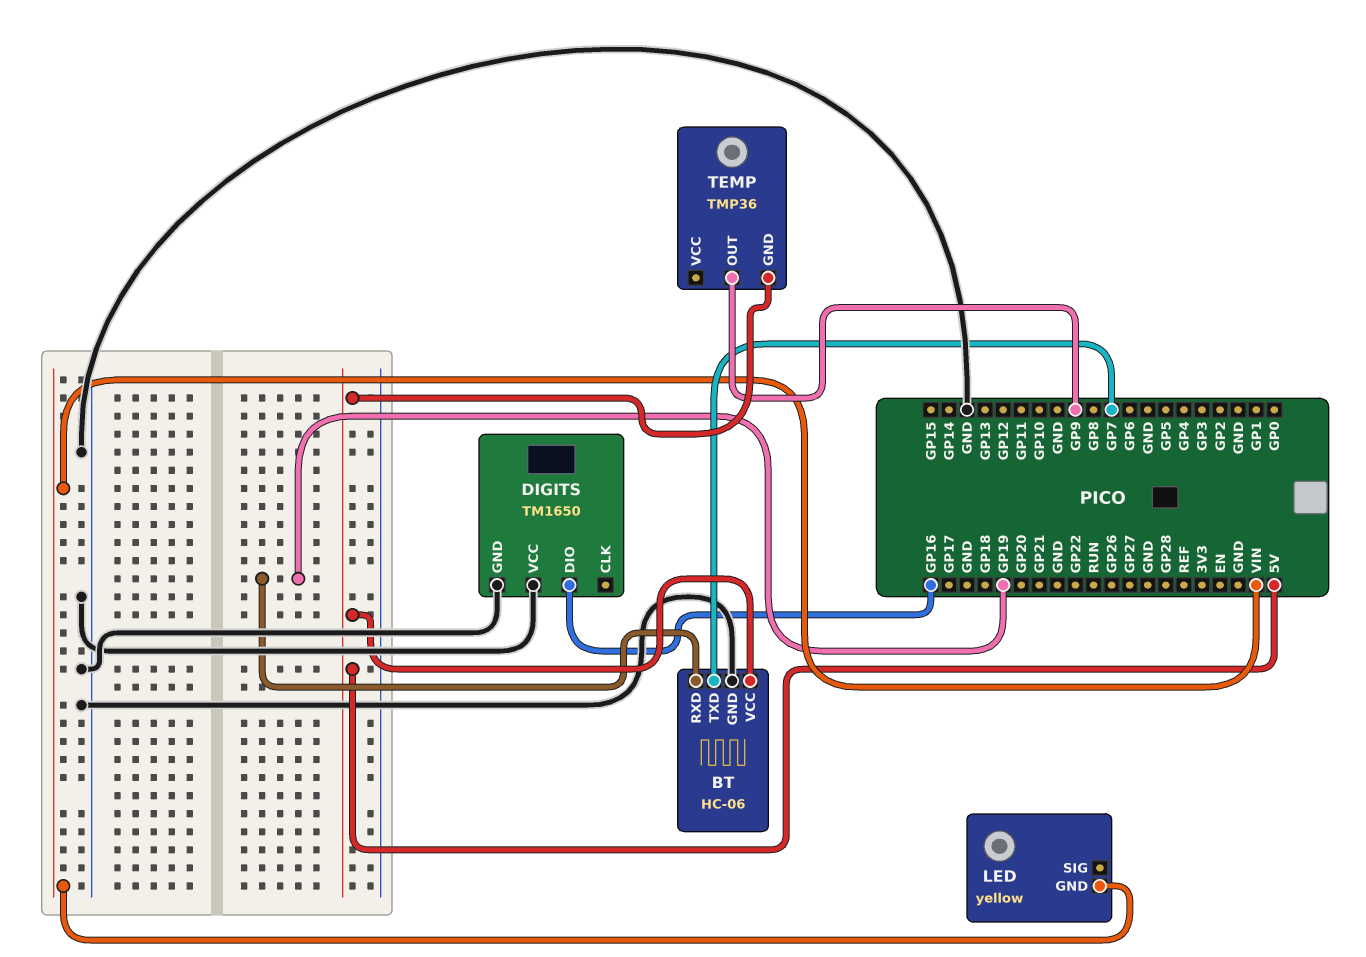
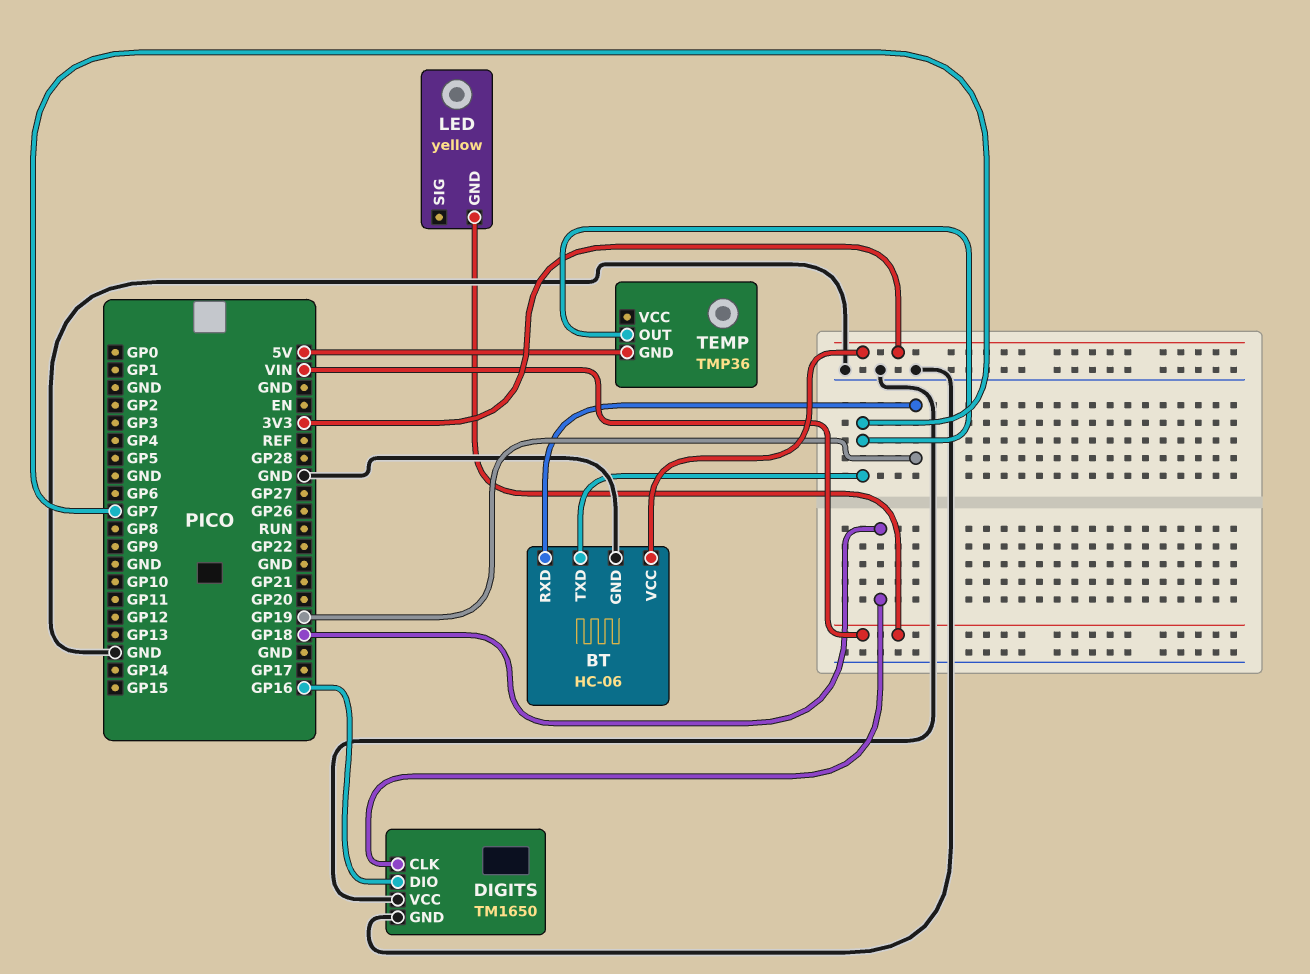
BT pin VCC: 5V -> 3V3
DIGITS pin CLK: none -> GP18
TEMP pin OUT: GP9 -> GP7

